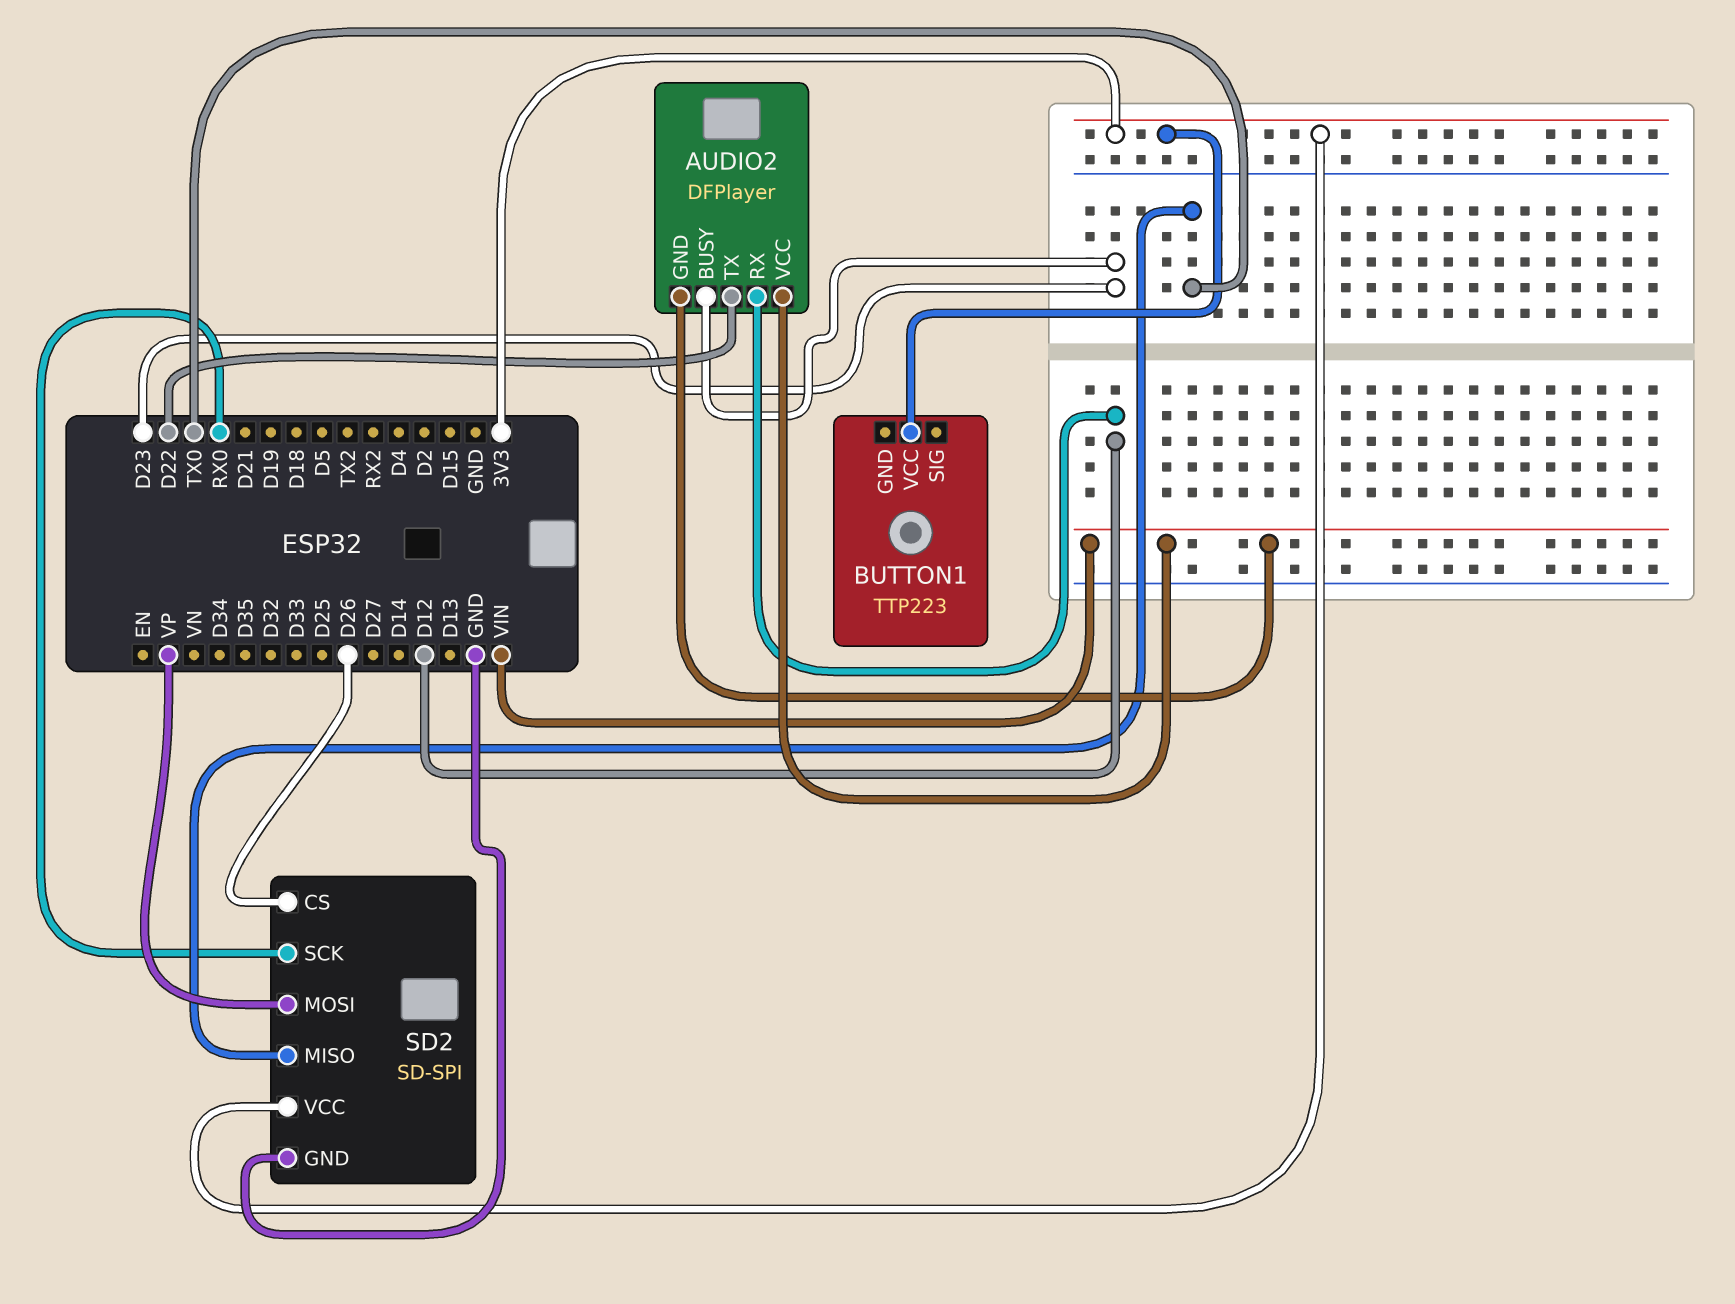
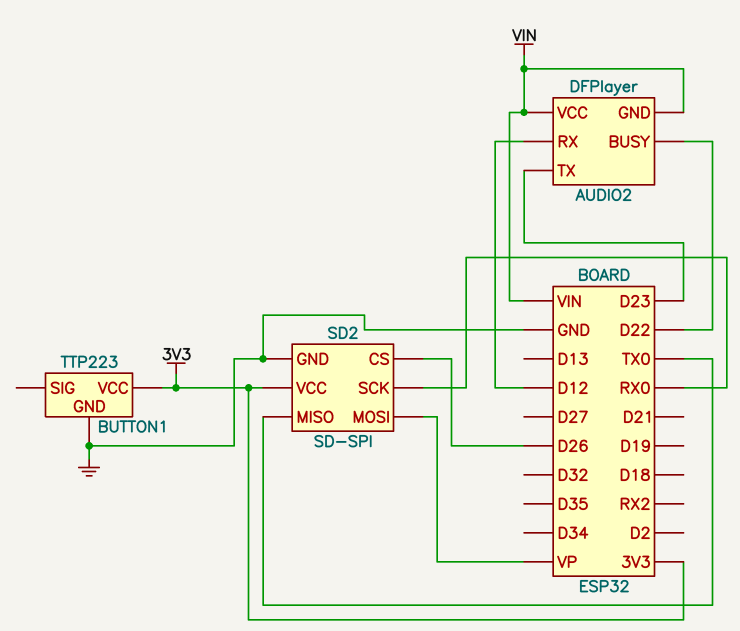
AUDIO2 pin BUSY: D23 -> D22
AUDIO2 pin TX: D22 -> D23
BUTTON1 pin GND: none -> GND

